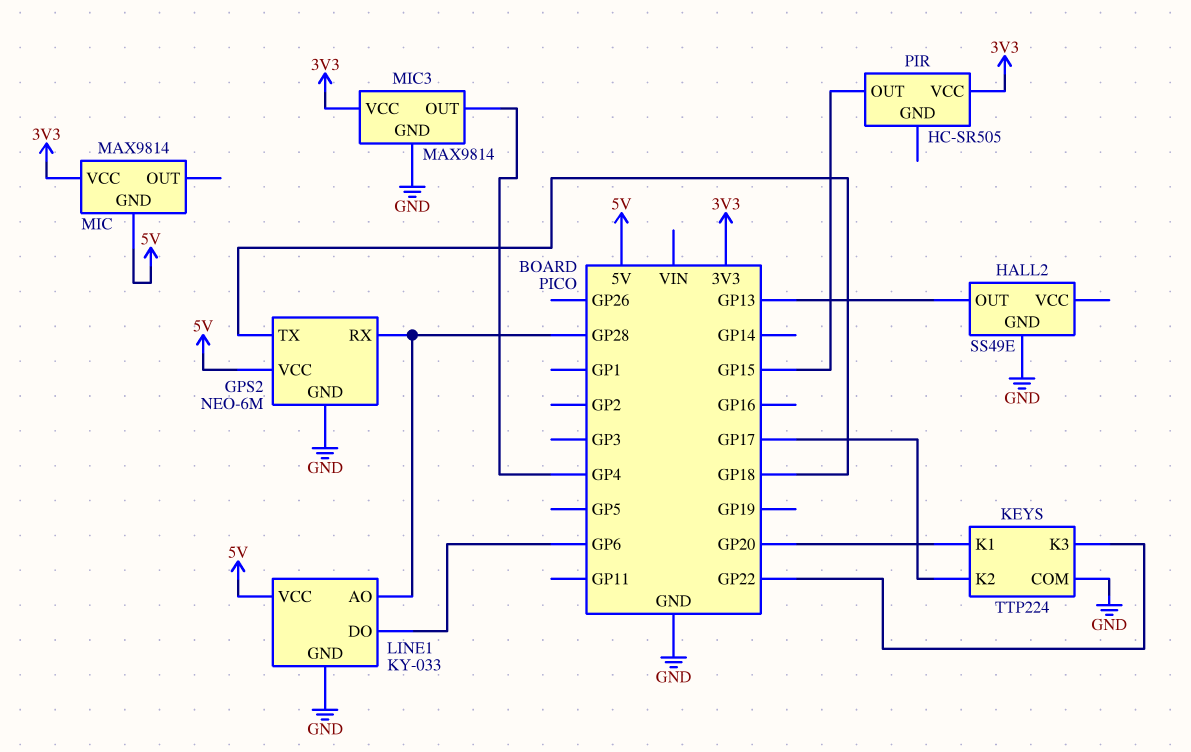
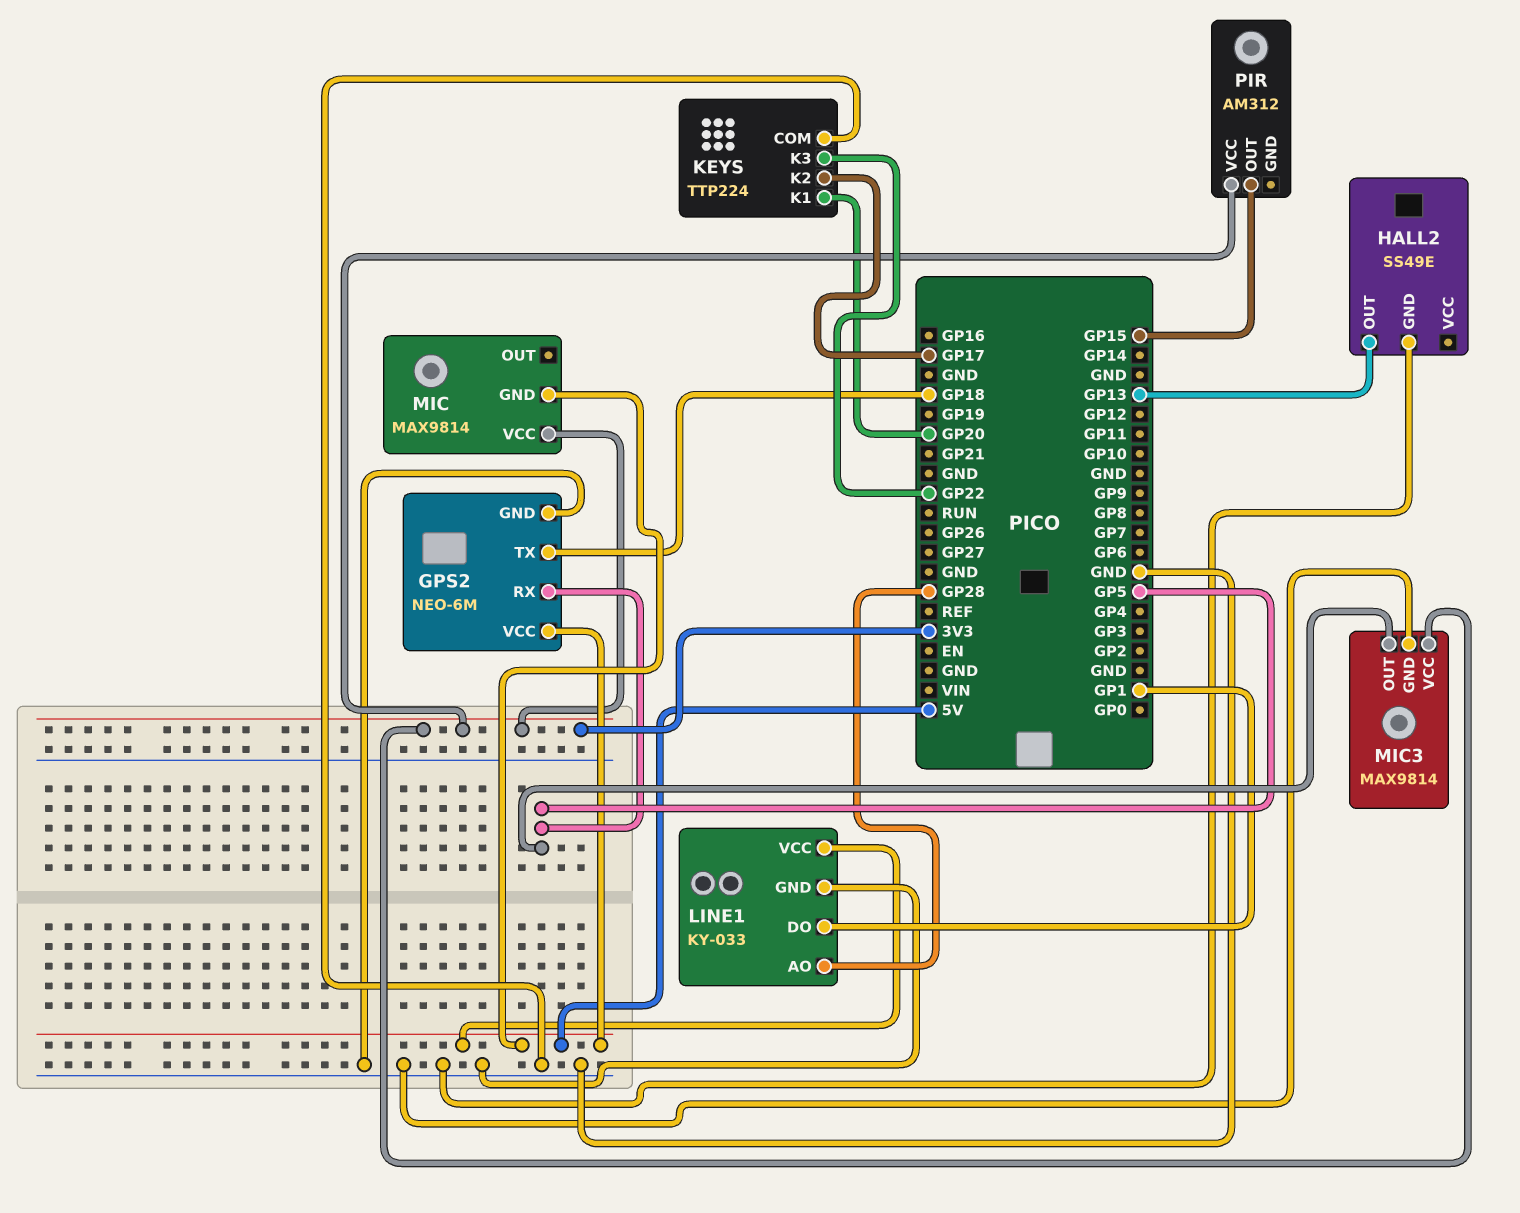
GPS2 pin RX: GP28 -> GP5
LINE1 pin DO: GP6 -> GP1
MIC3 pin OUT: GP4 -> GP5
PIR: HC-SR505 -> AM312

